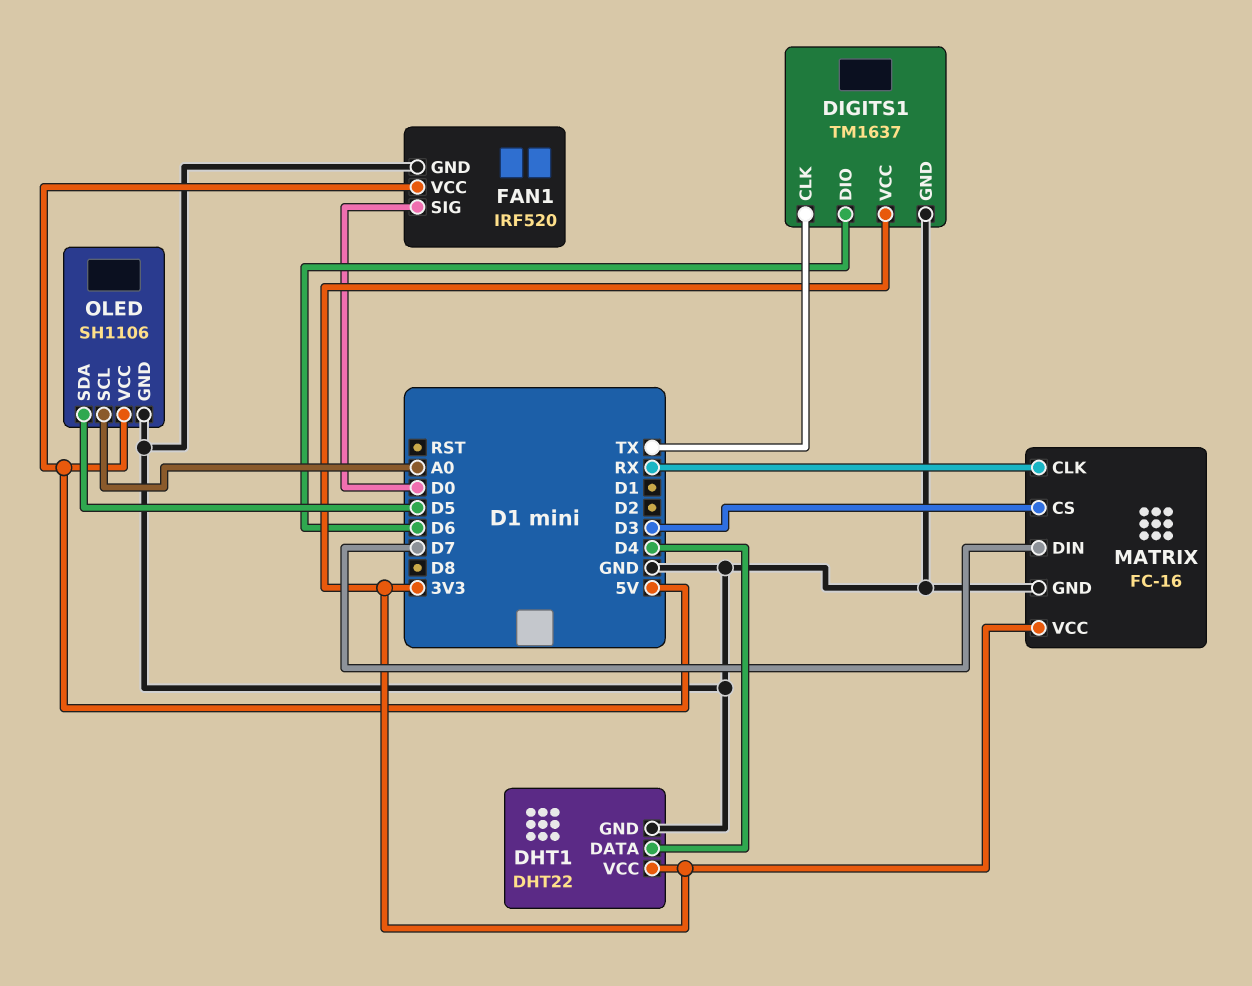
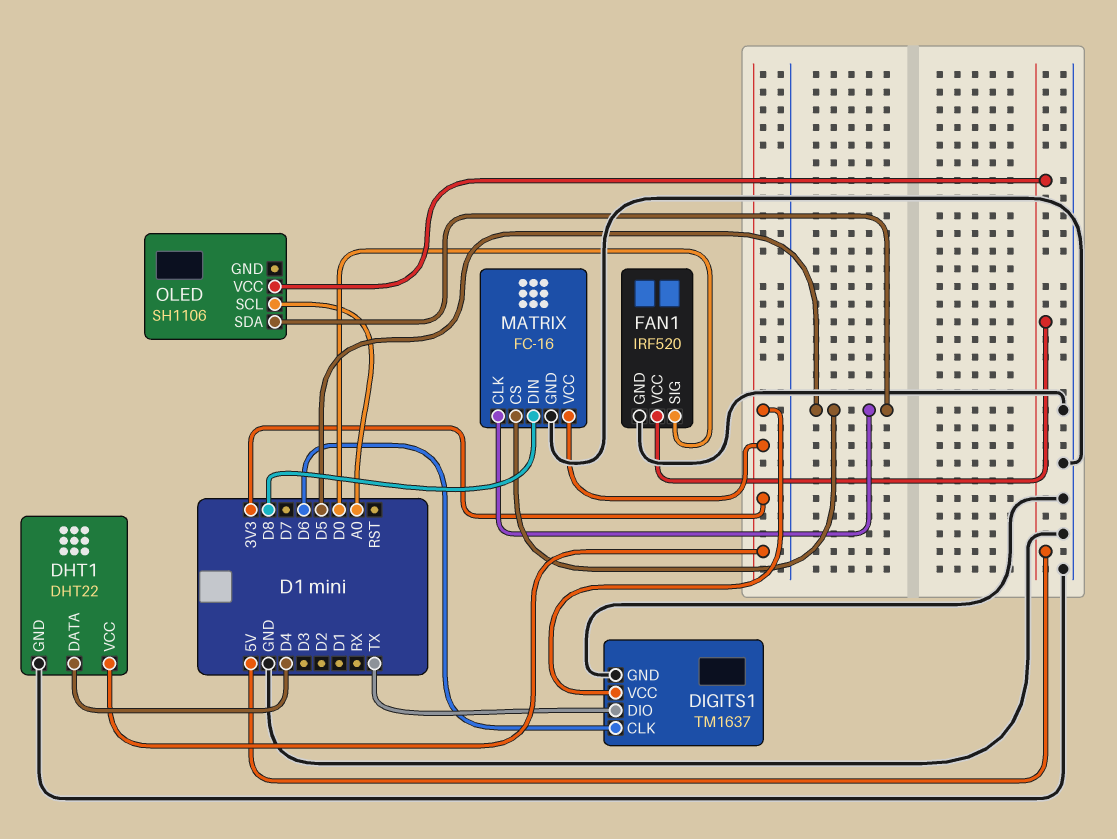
DIGITS1 pin CLK: TX -> D6
DIGITS1 pin DIO: D6 -> TX
MATRIX pin CLK: RX -> D5
MATRIX pin CS: D3 -> D5
MATRIX pin DIN: D7 -> D8
OLED pin GND: GND -> none

